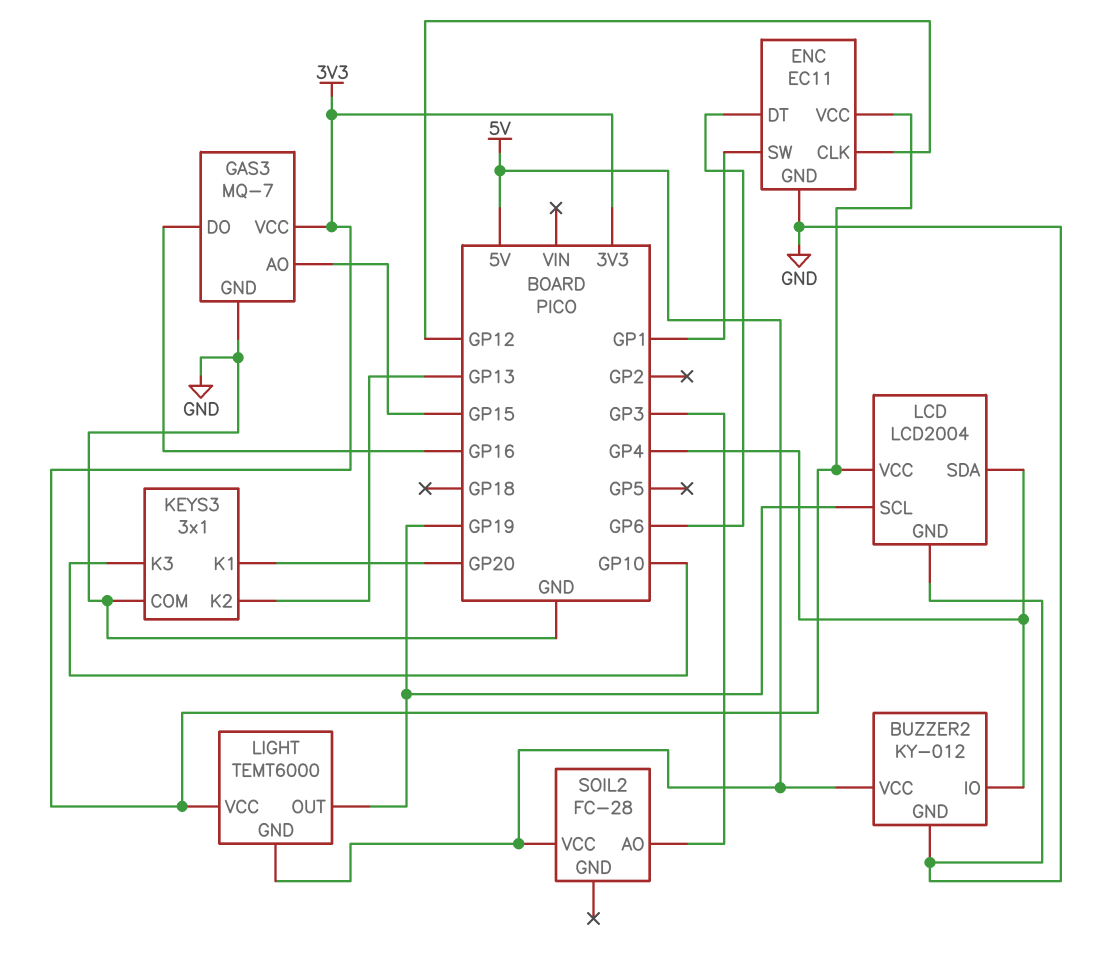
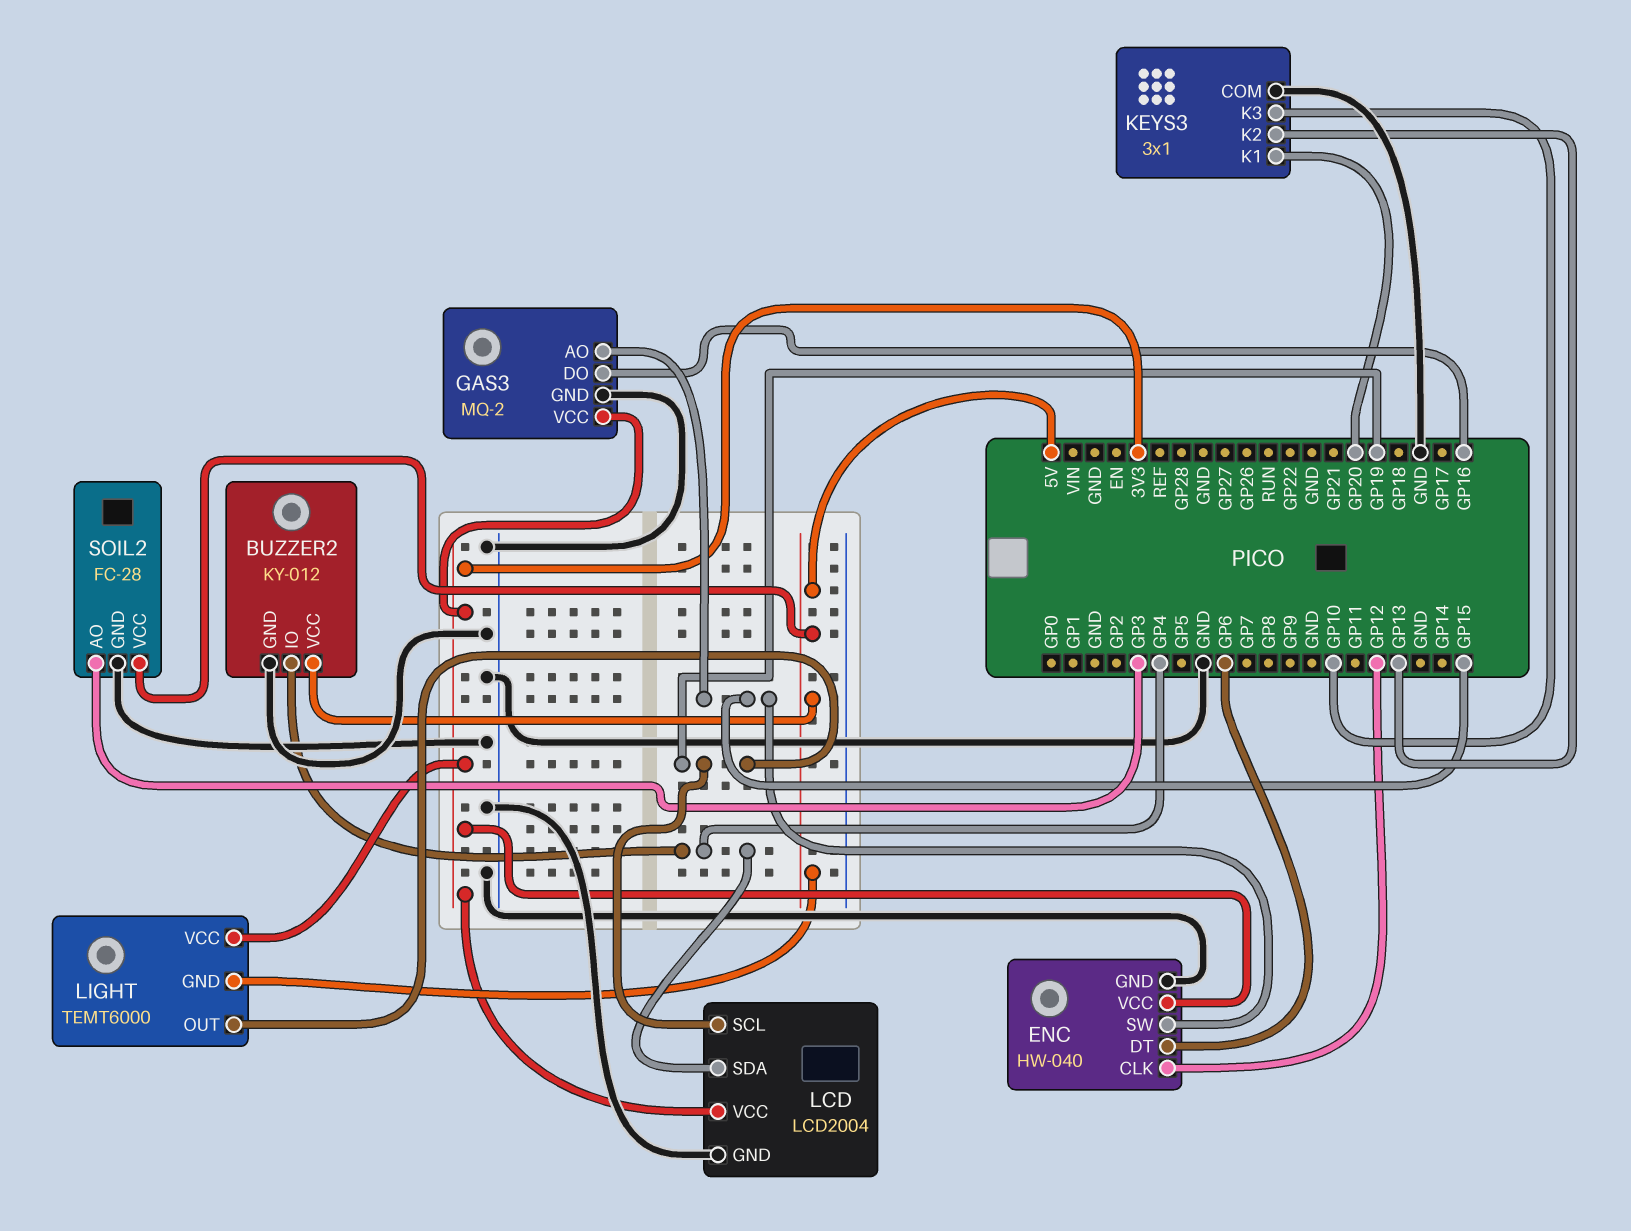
ENC: EC11 -> HW-040
ENC pin SW: GP1 -> GP15
GAS3: MQ-7 -> MQ-2
SOIL2 pin GND: none -> GND

